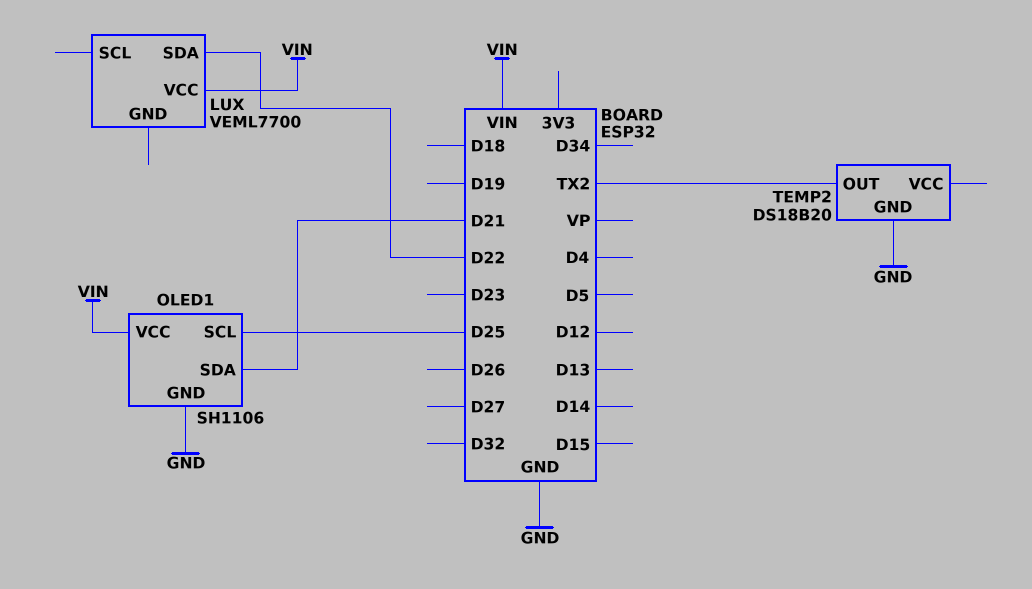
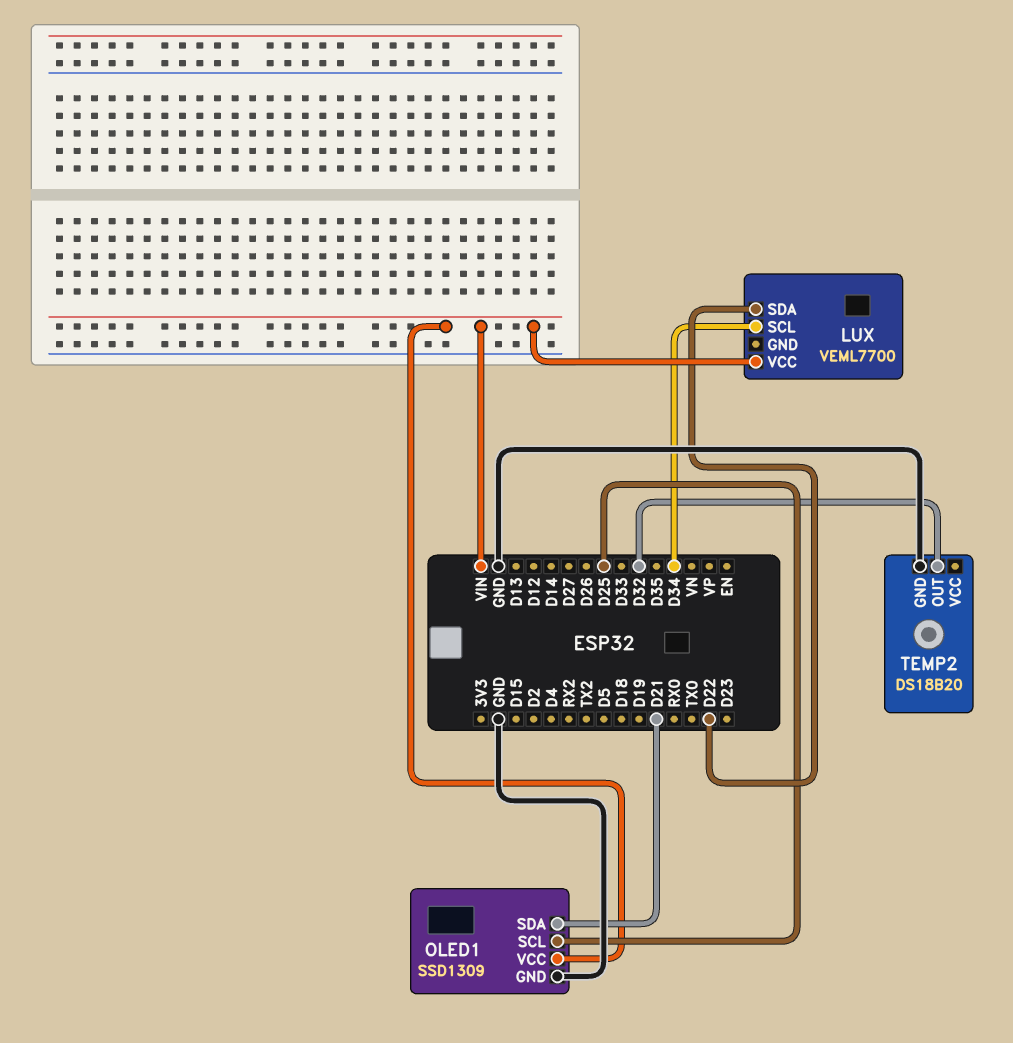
LUX pin SCL: none -> D34
OLED1: SH1106 -> SSD1309
TEMP2 pin OUT: TX2 -> D32

